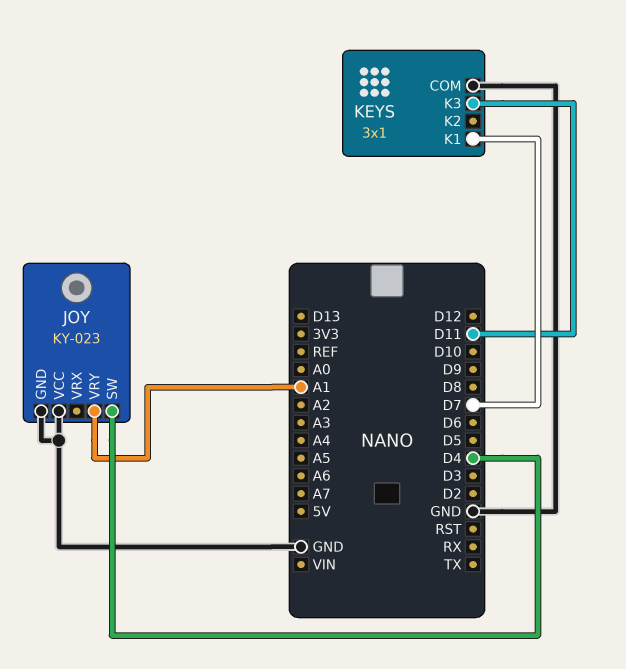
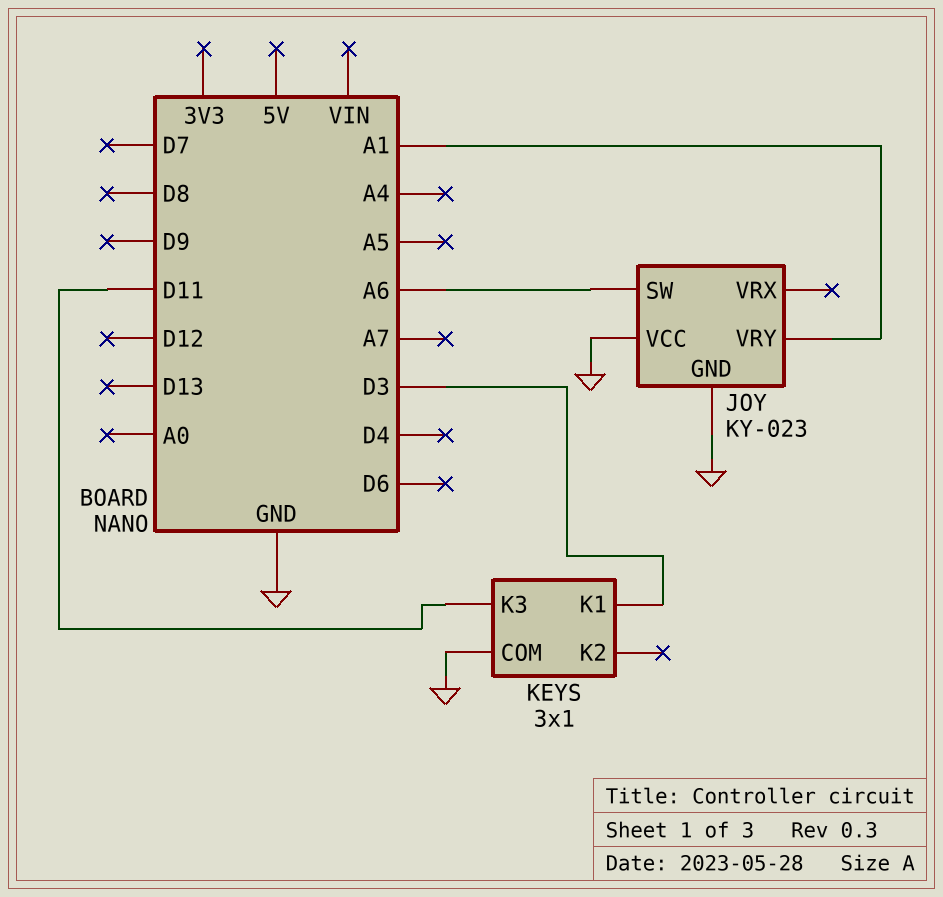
JOY pin SW: D4 -> A6
KEYS pin K1: D7 -> D3

